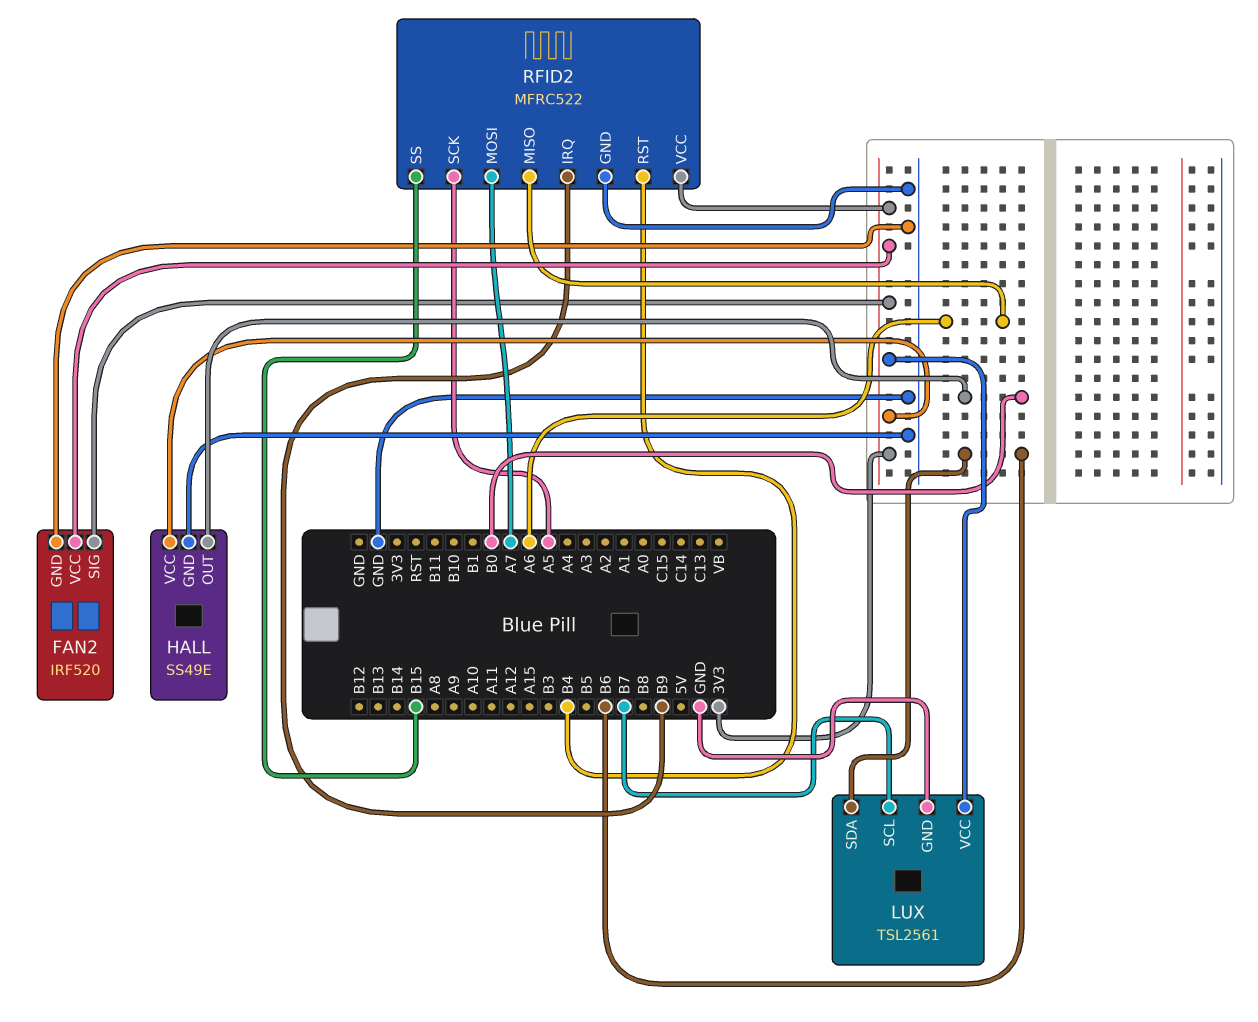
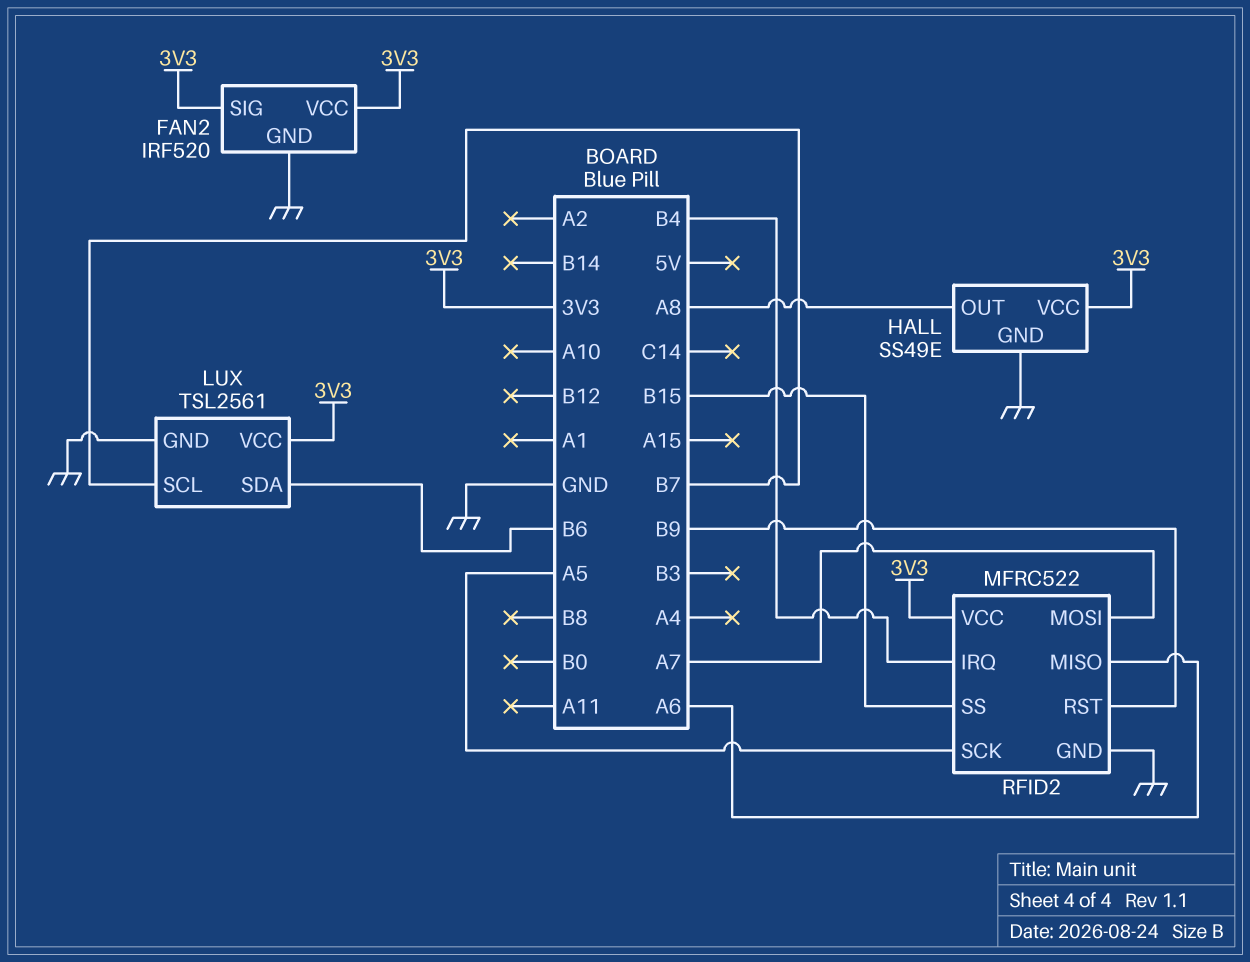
HALL pin OUT: B0 -> A8
RFID2 pin IRQ: B9 -> B4
RFID2 pin RST: B4 -> B9

